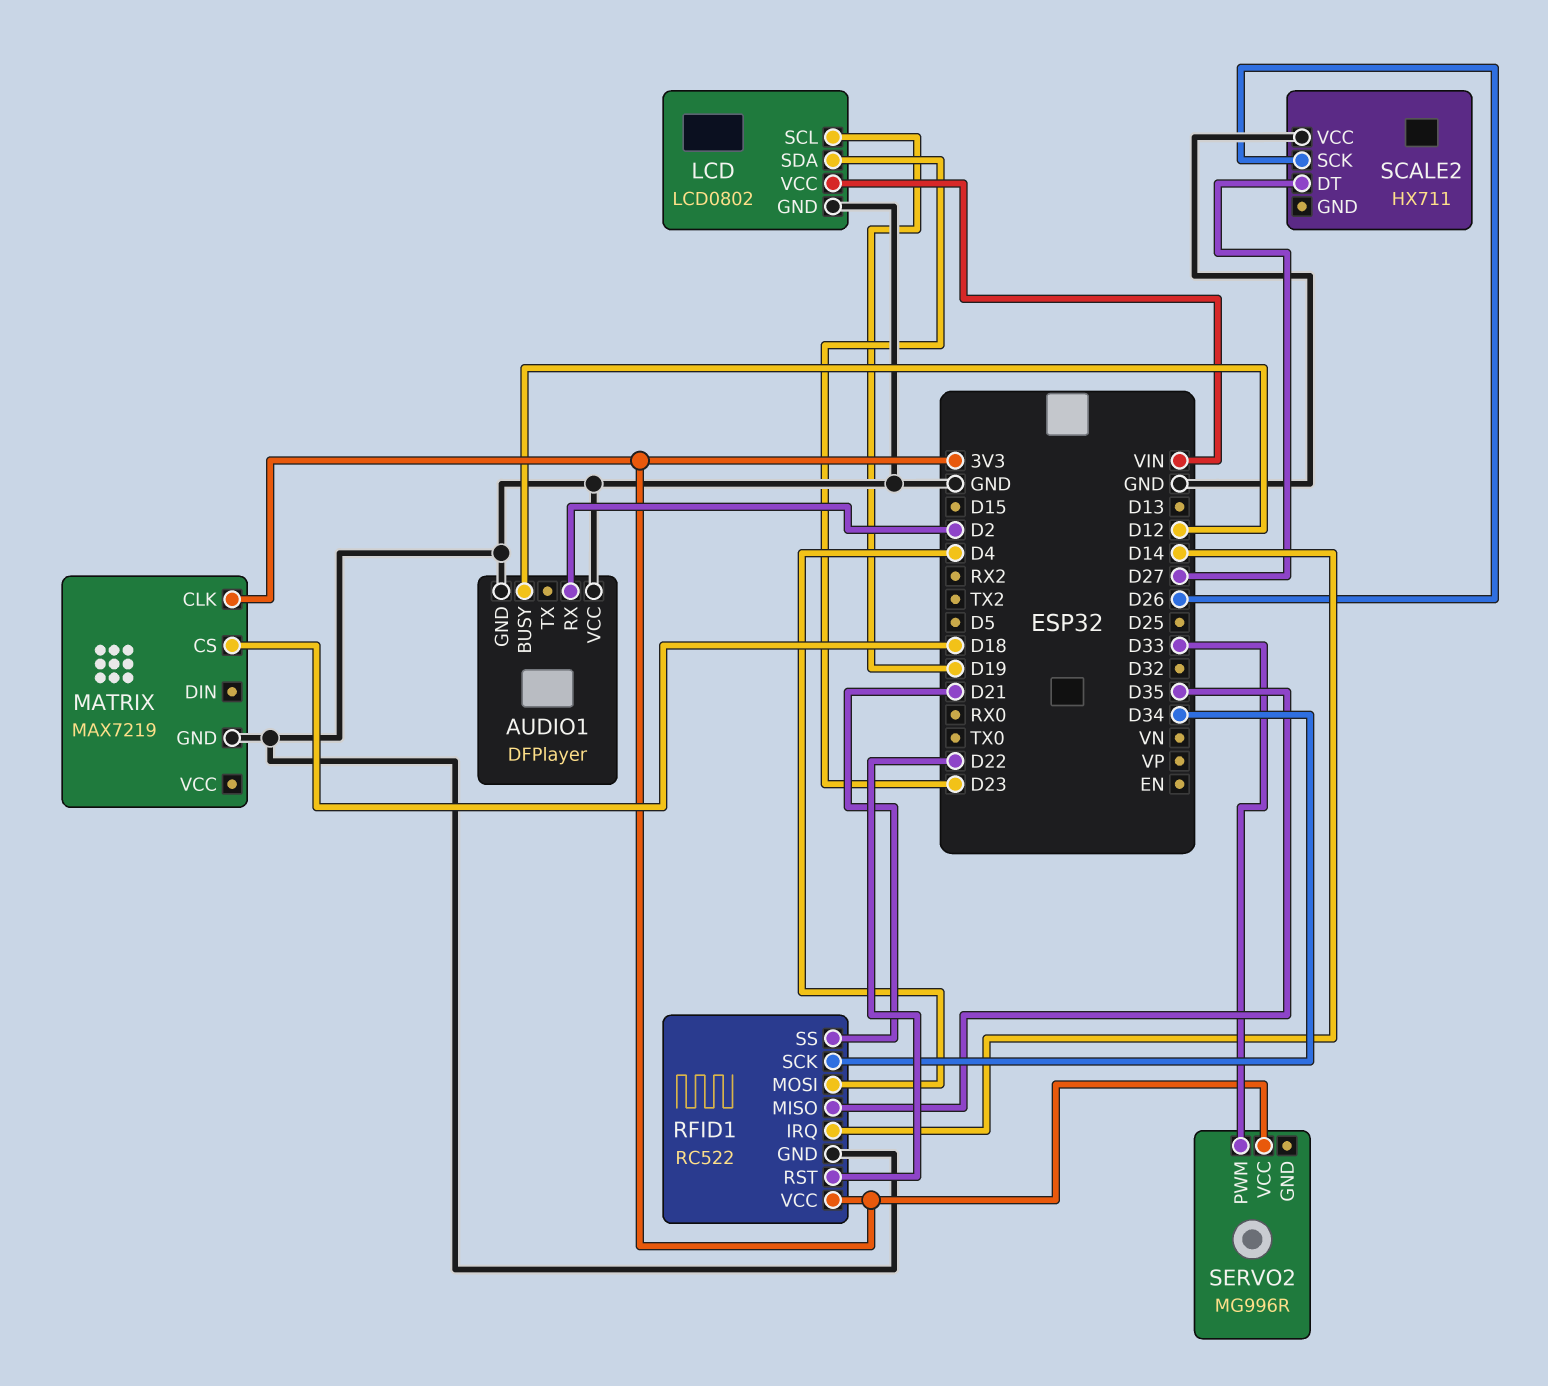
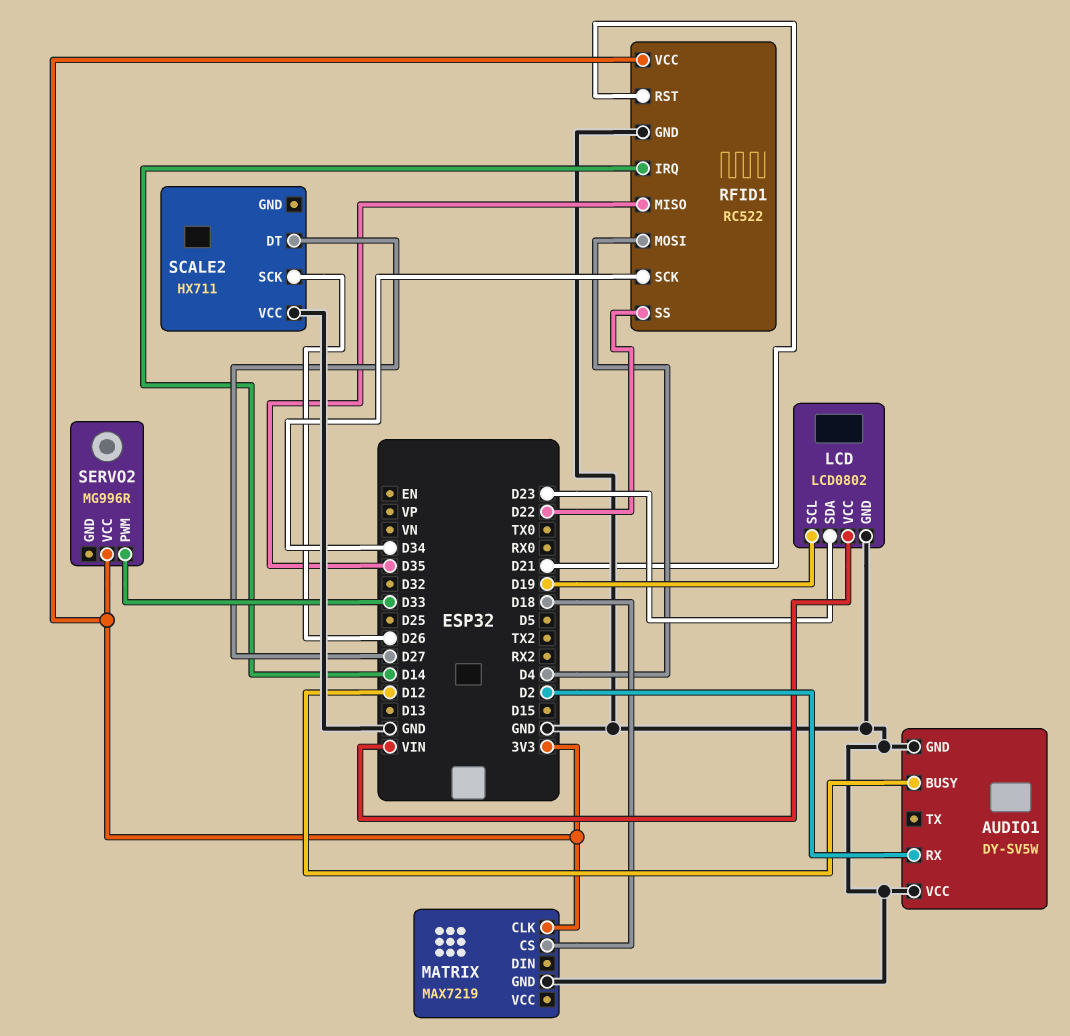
AUDIO1: DFPlayer -> DY-SV5W
RFID1 pin RST: D22 -> D21
RFID1 pin SS: D21 -> D22

